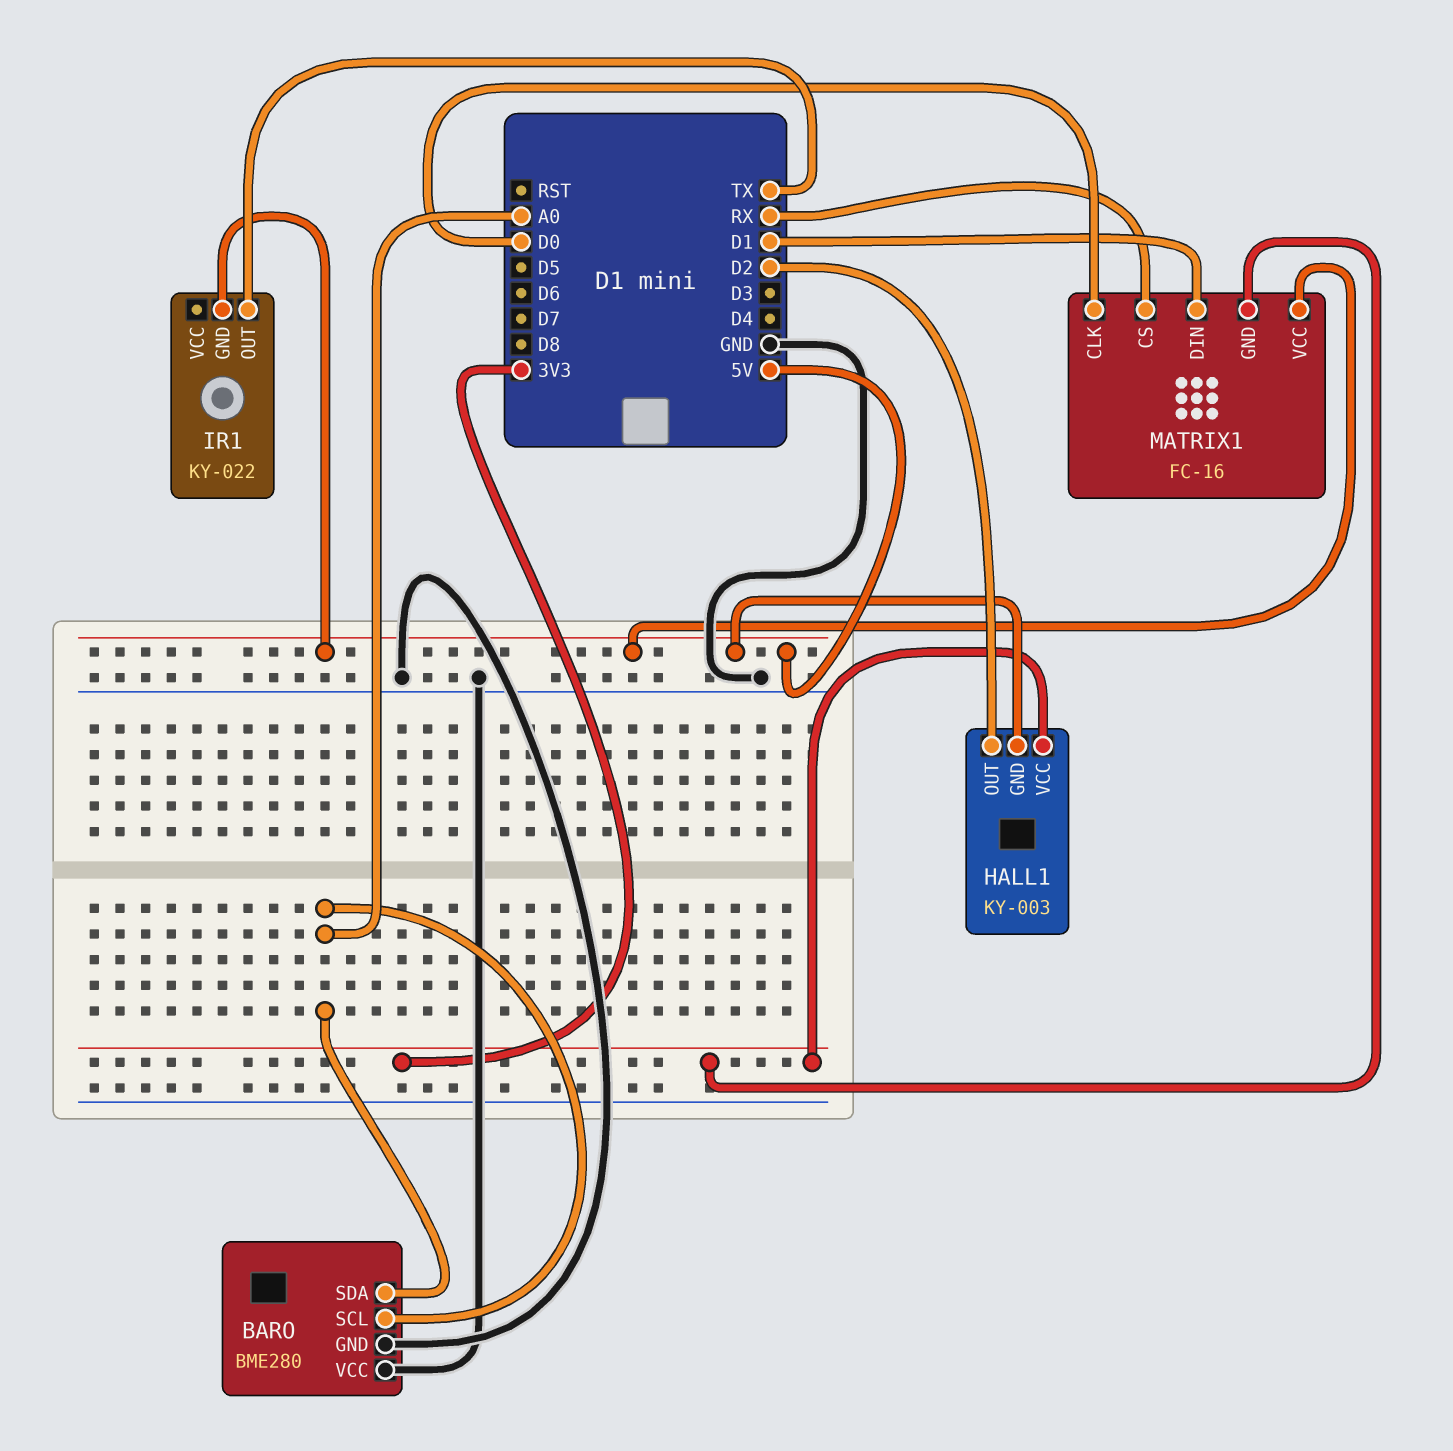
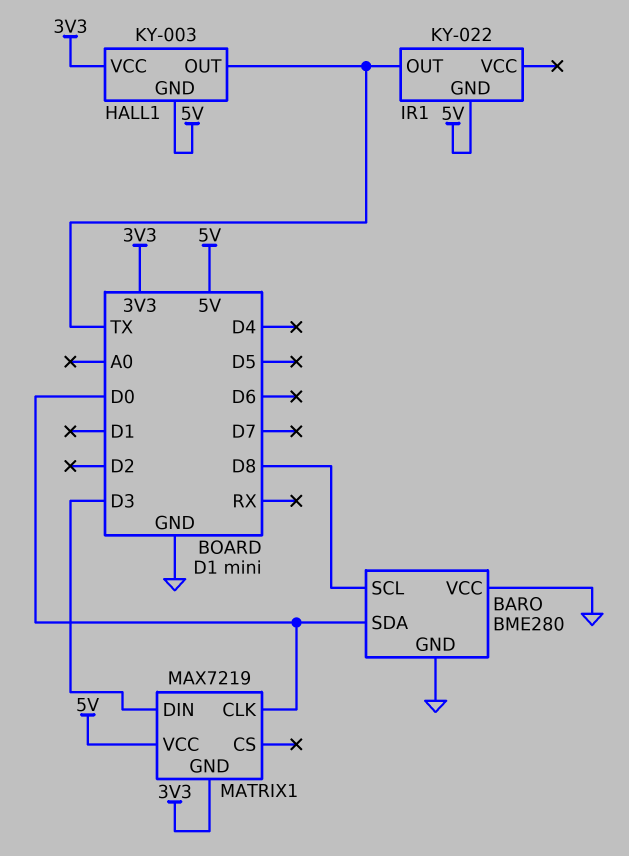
BARO pin SCL: A0 -> D8
BARO pin SDA: A0 -> D0
HALL1 pin OUT: D2 -> TX
MATRIX1: FC-16 -> MAX7219
MATRIX1 pin CS: RX -> none
MATRIX1 pin DIN: D1 -> D3

